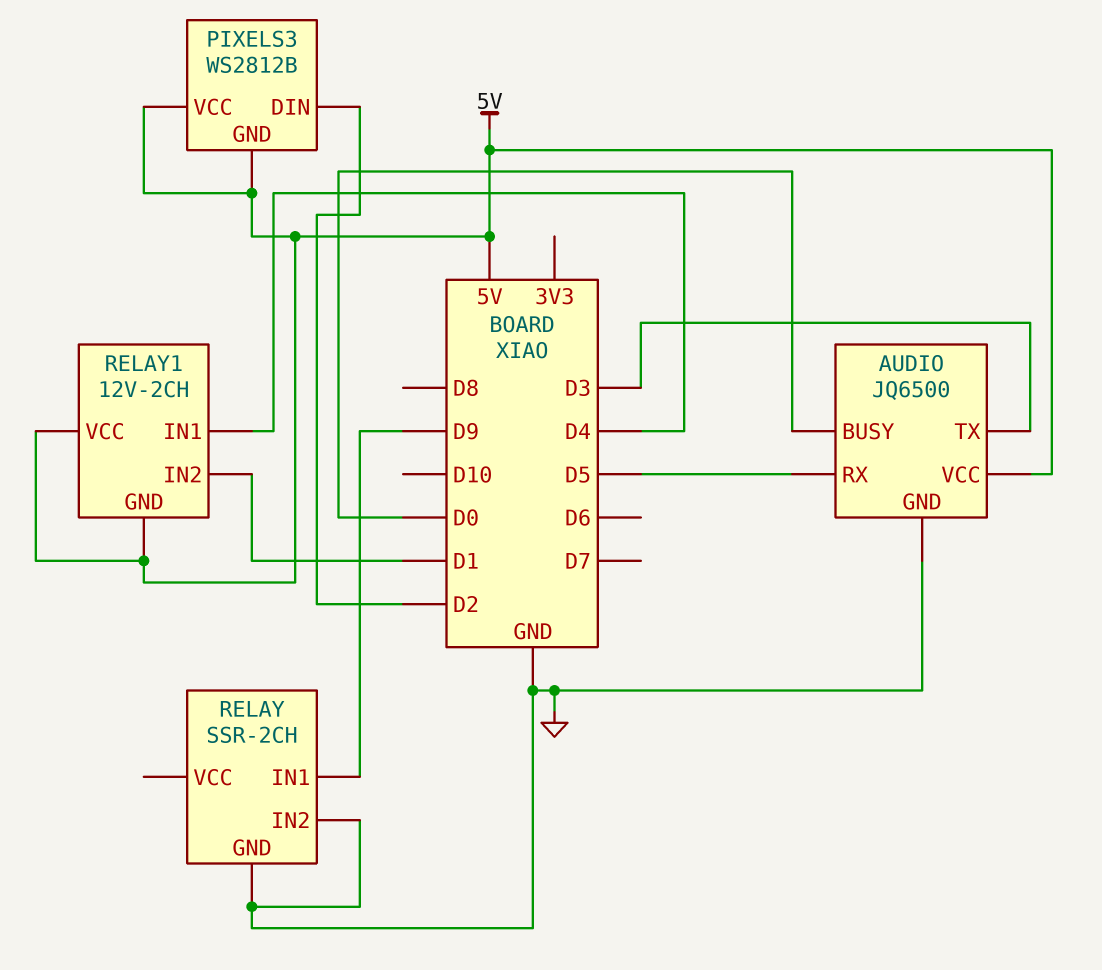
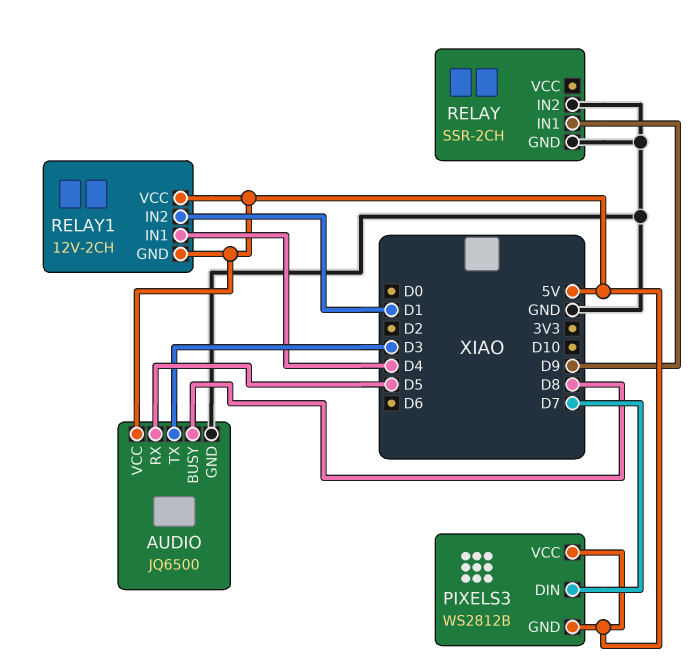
AUDIO pin BUSY: D0 -> D8
PIXELS3 pin DIN: D2 -> D7

